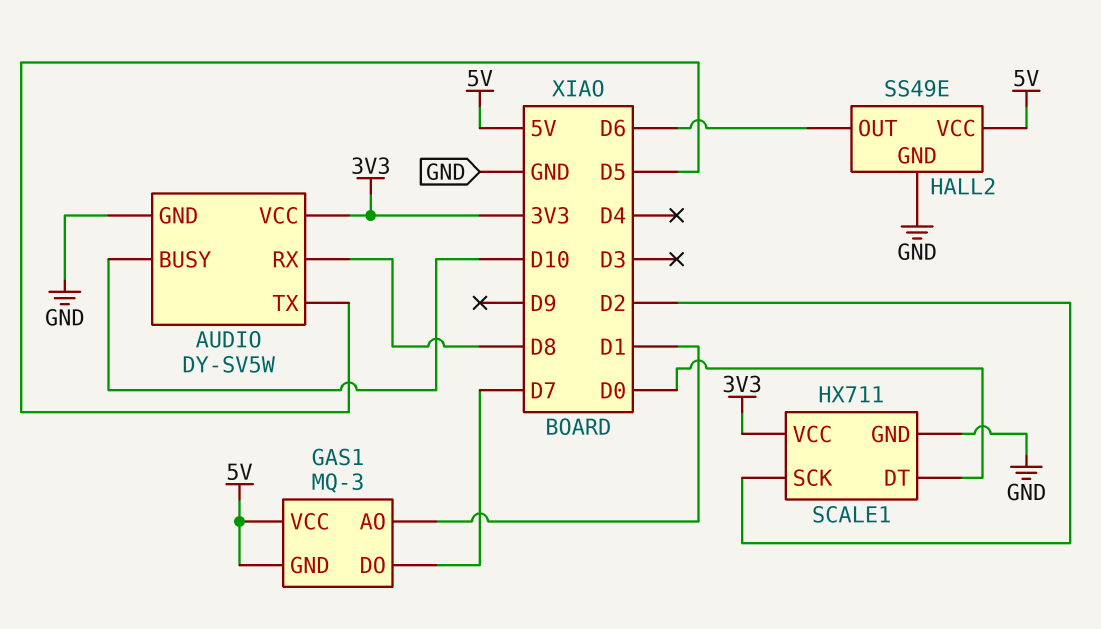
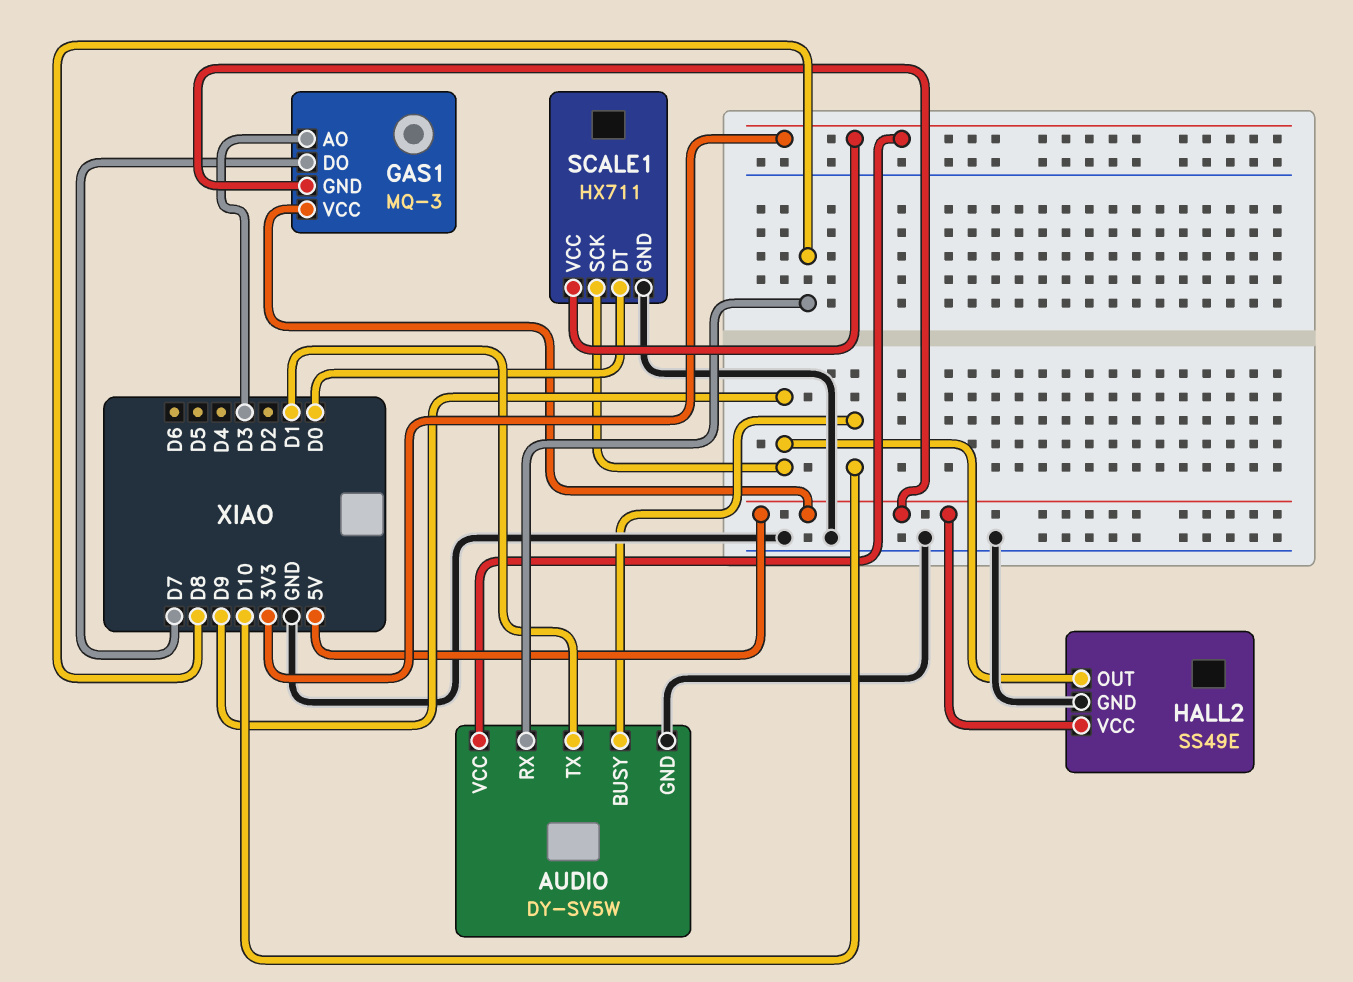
AUDIO pin TX: D5 -> D1
GAS1 pin AO: D1 -> D3
HALL2 pin OUT: D6 -> D9
SCALE1 pin SCK: D2 -> D9

